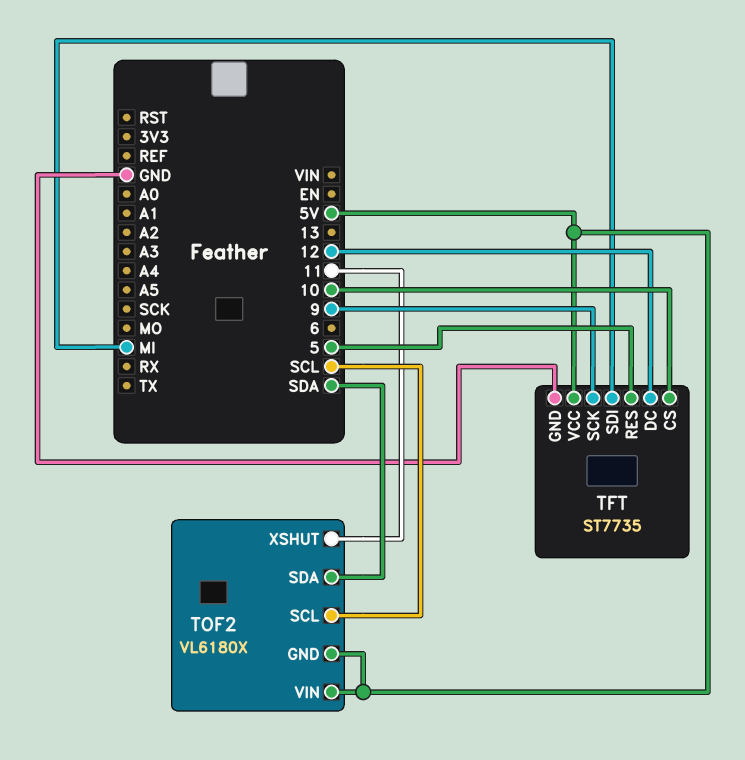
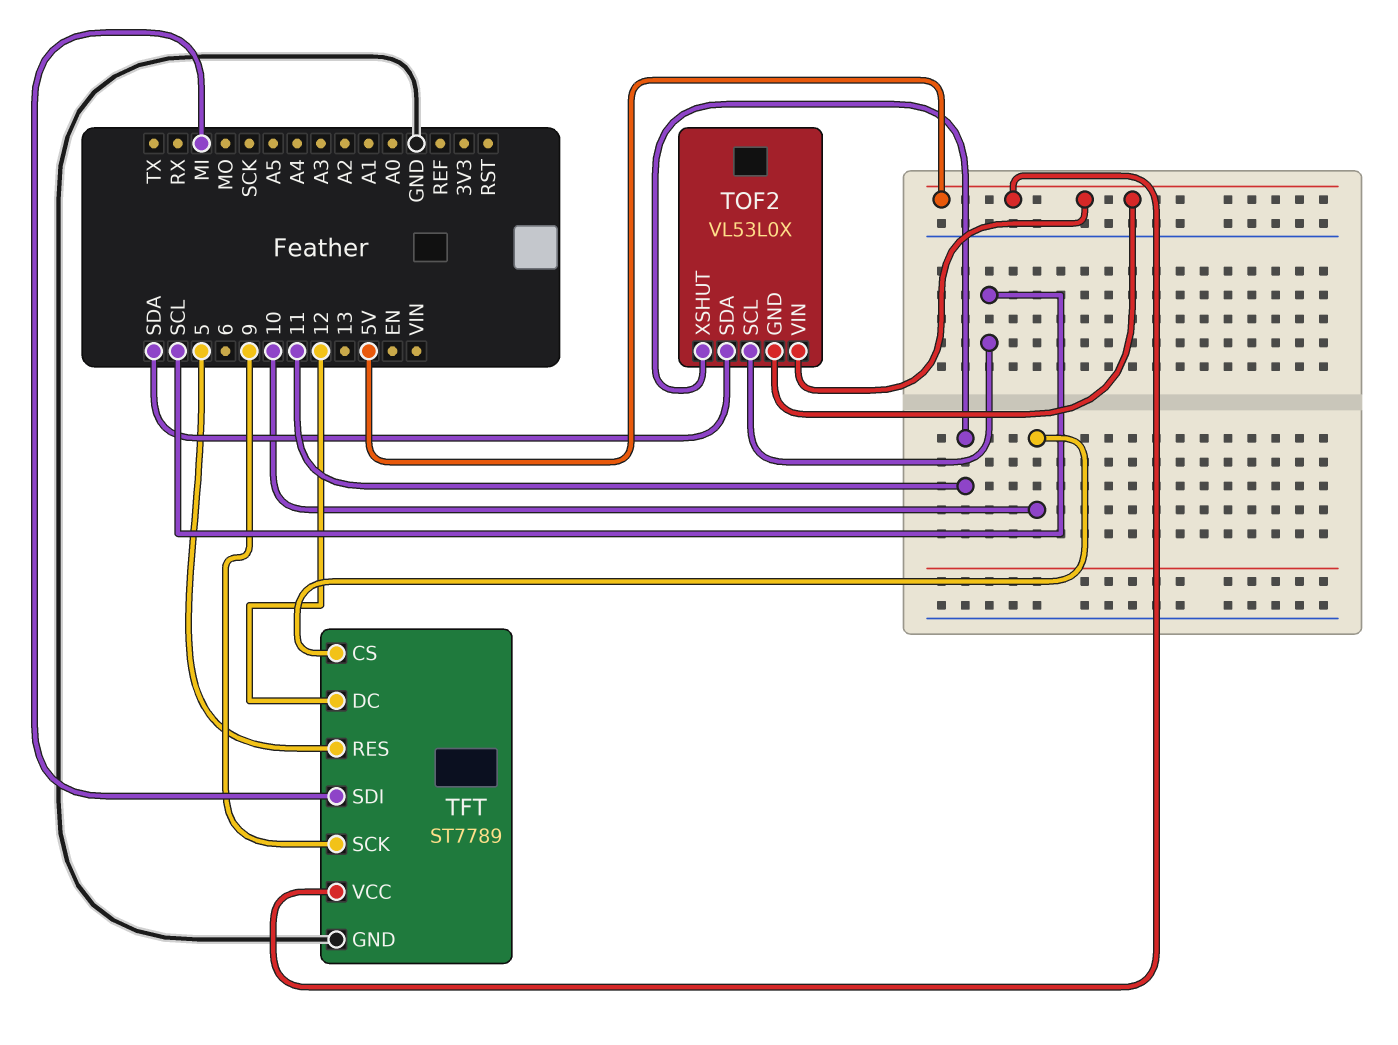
TFT: ST7735 -> ST7789
TOF2: VL6180X -> VL53L0X

